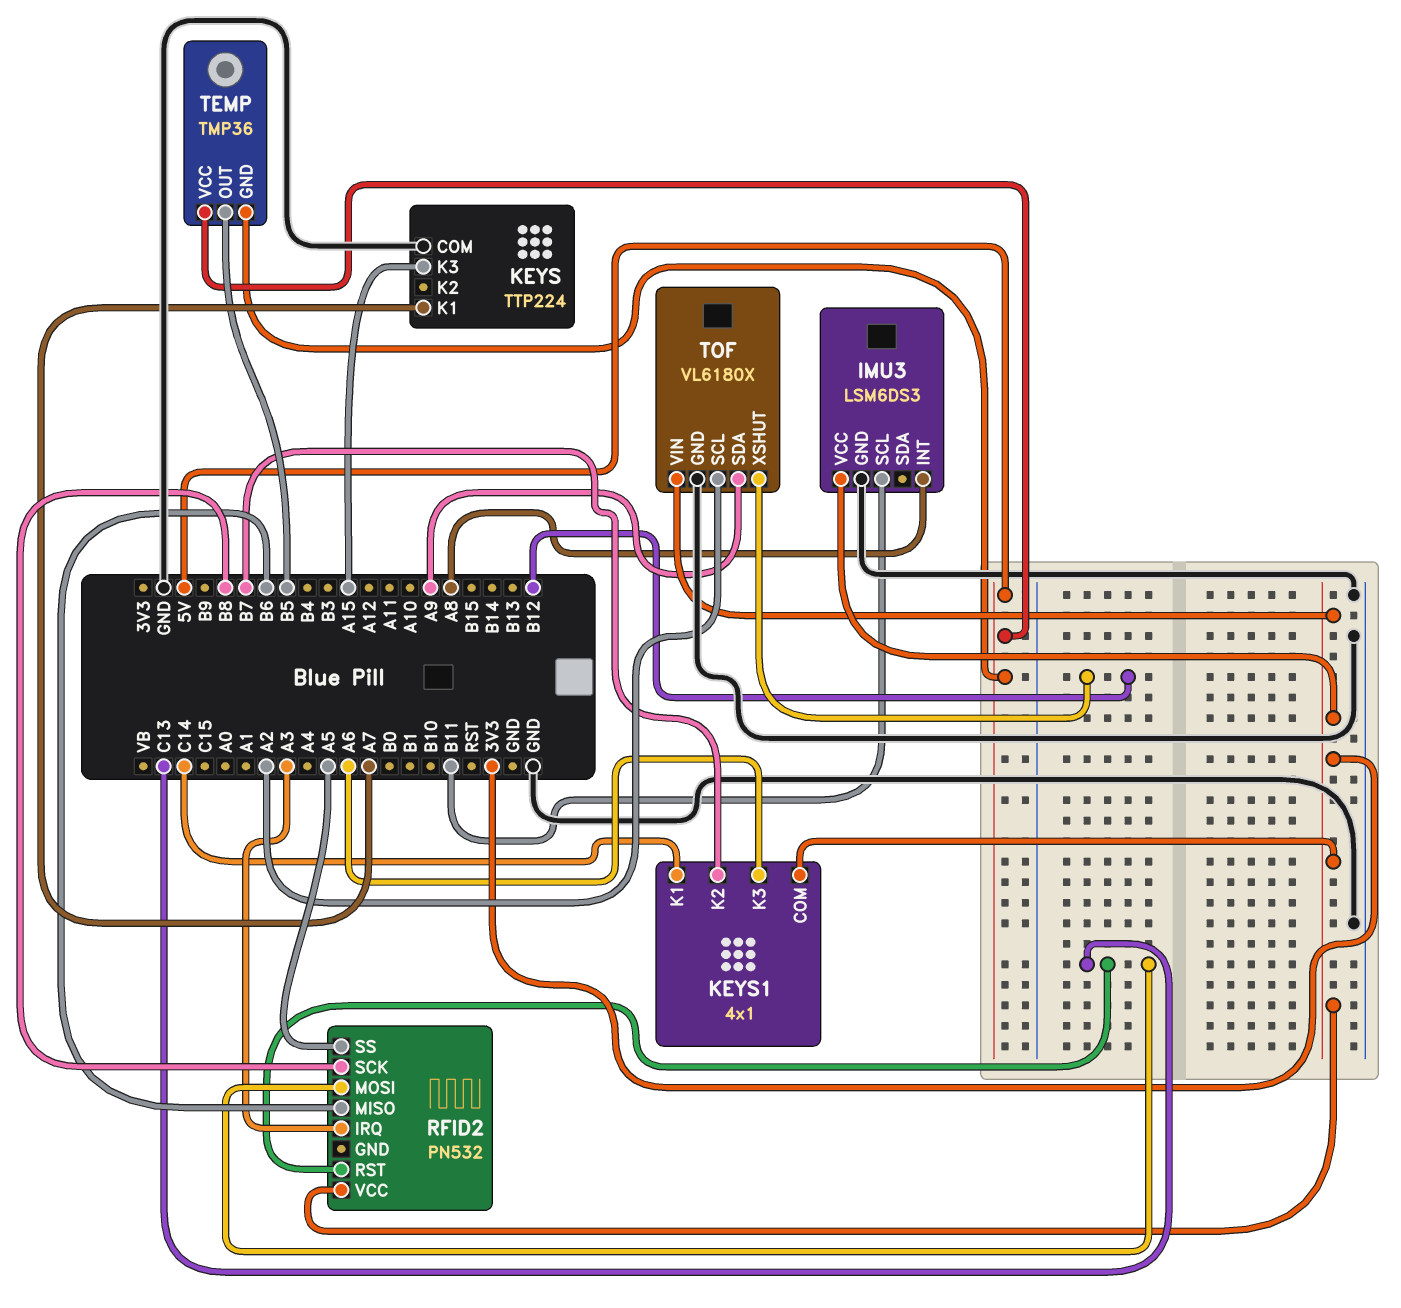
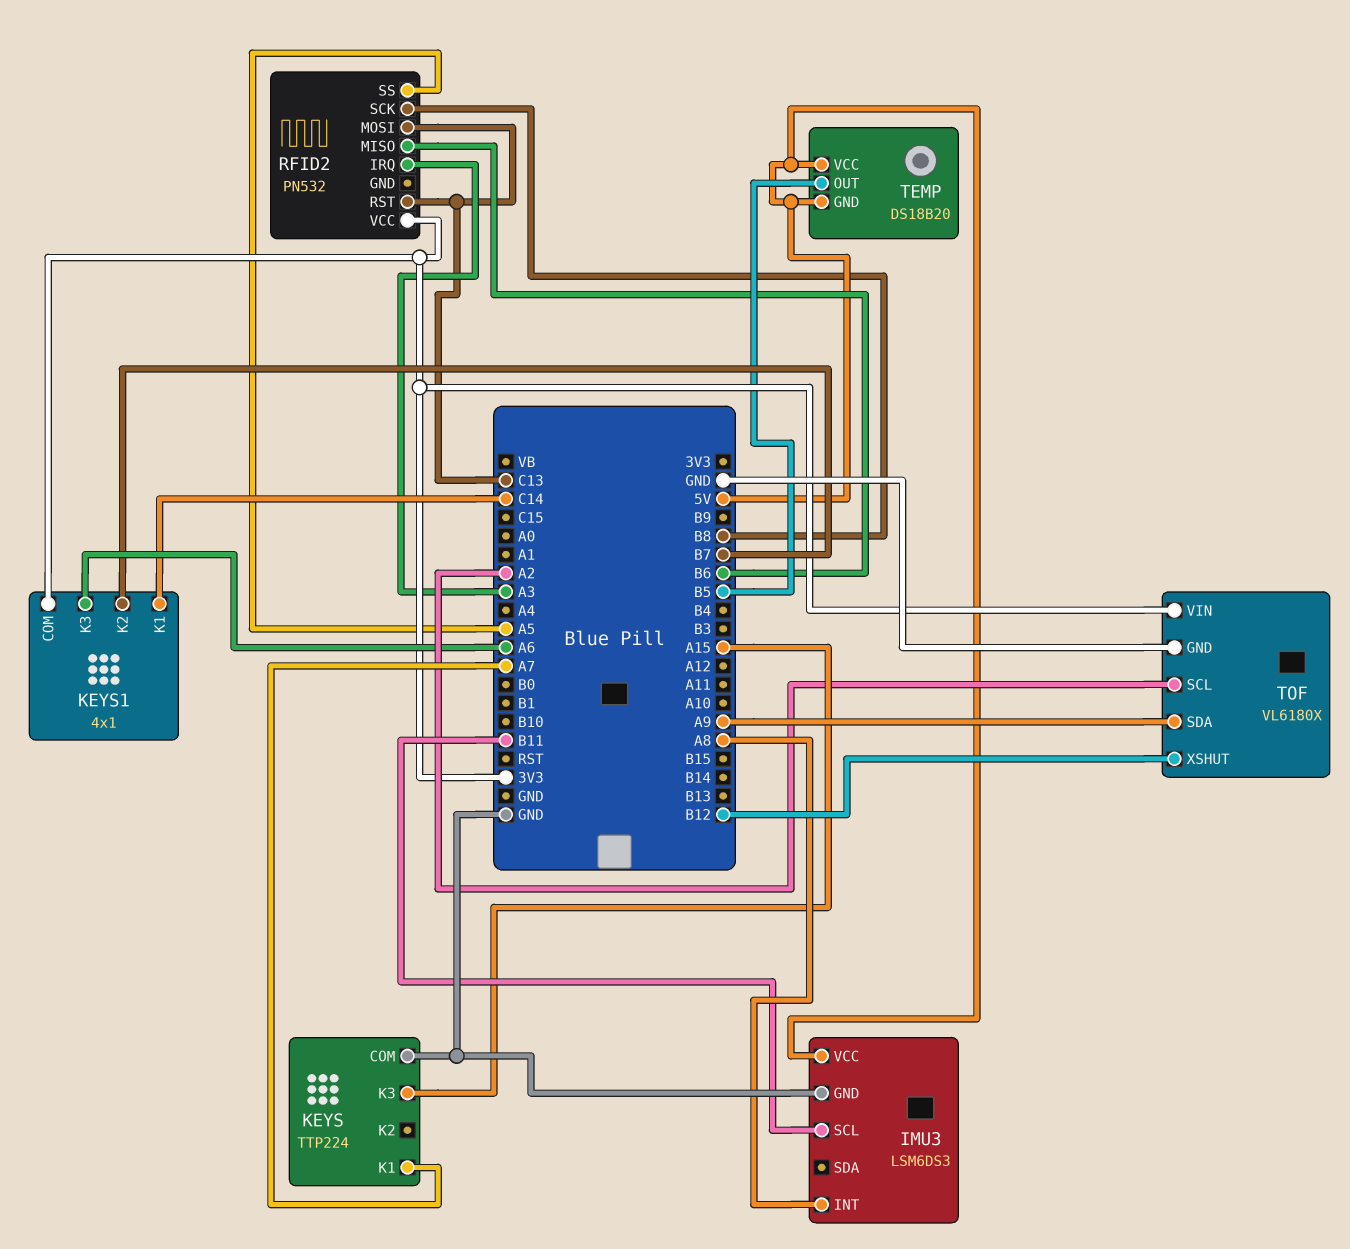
IMU3 pin VCC: 3V3 -> 5V
TEMP: TMP36 -> DS18B20

